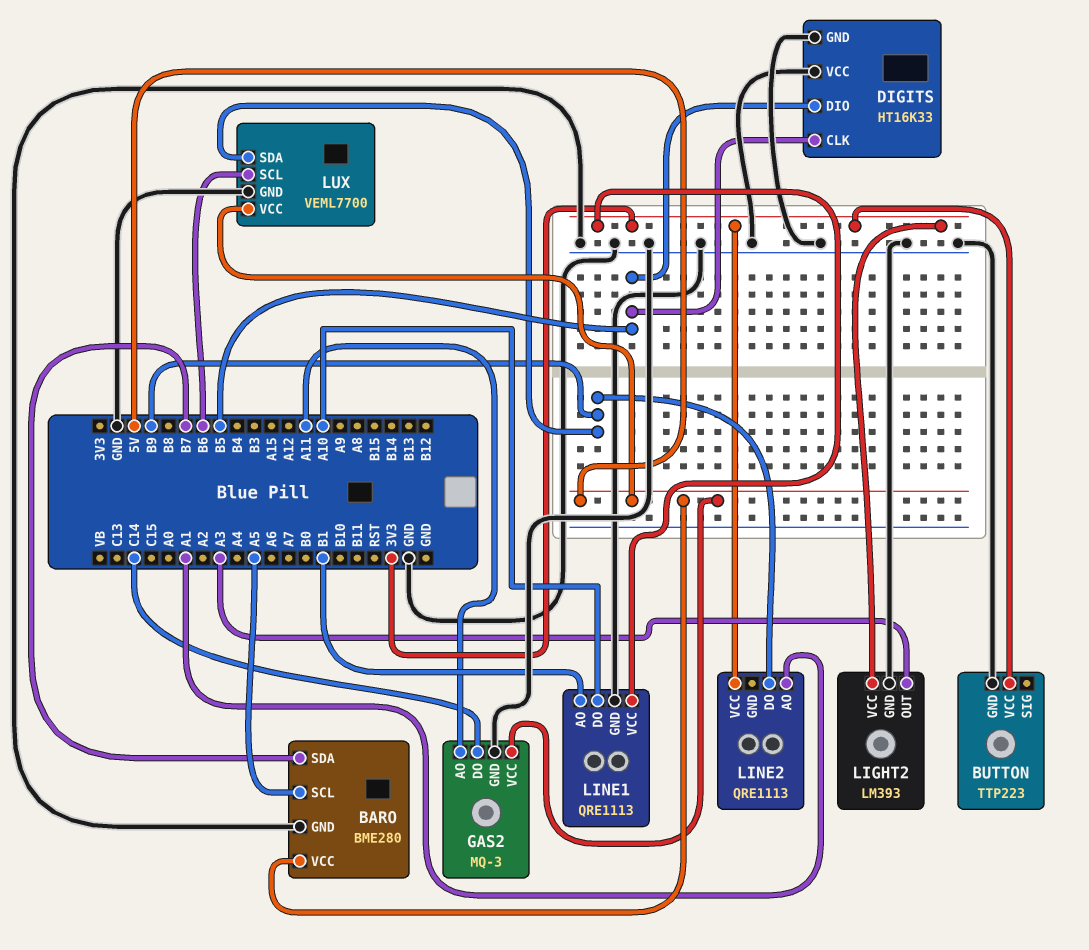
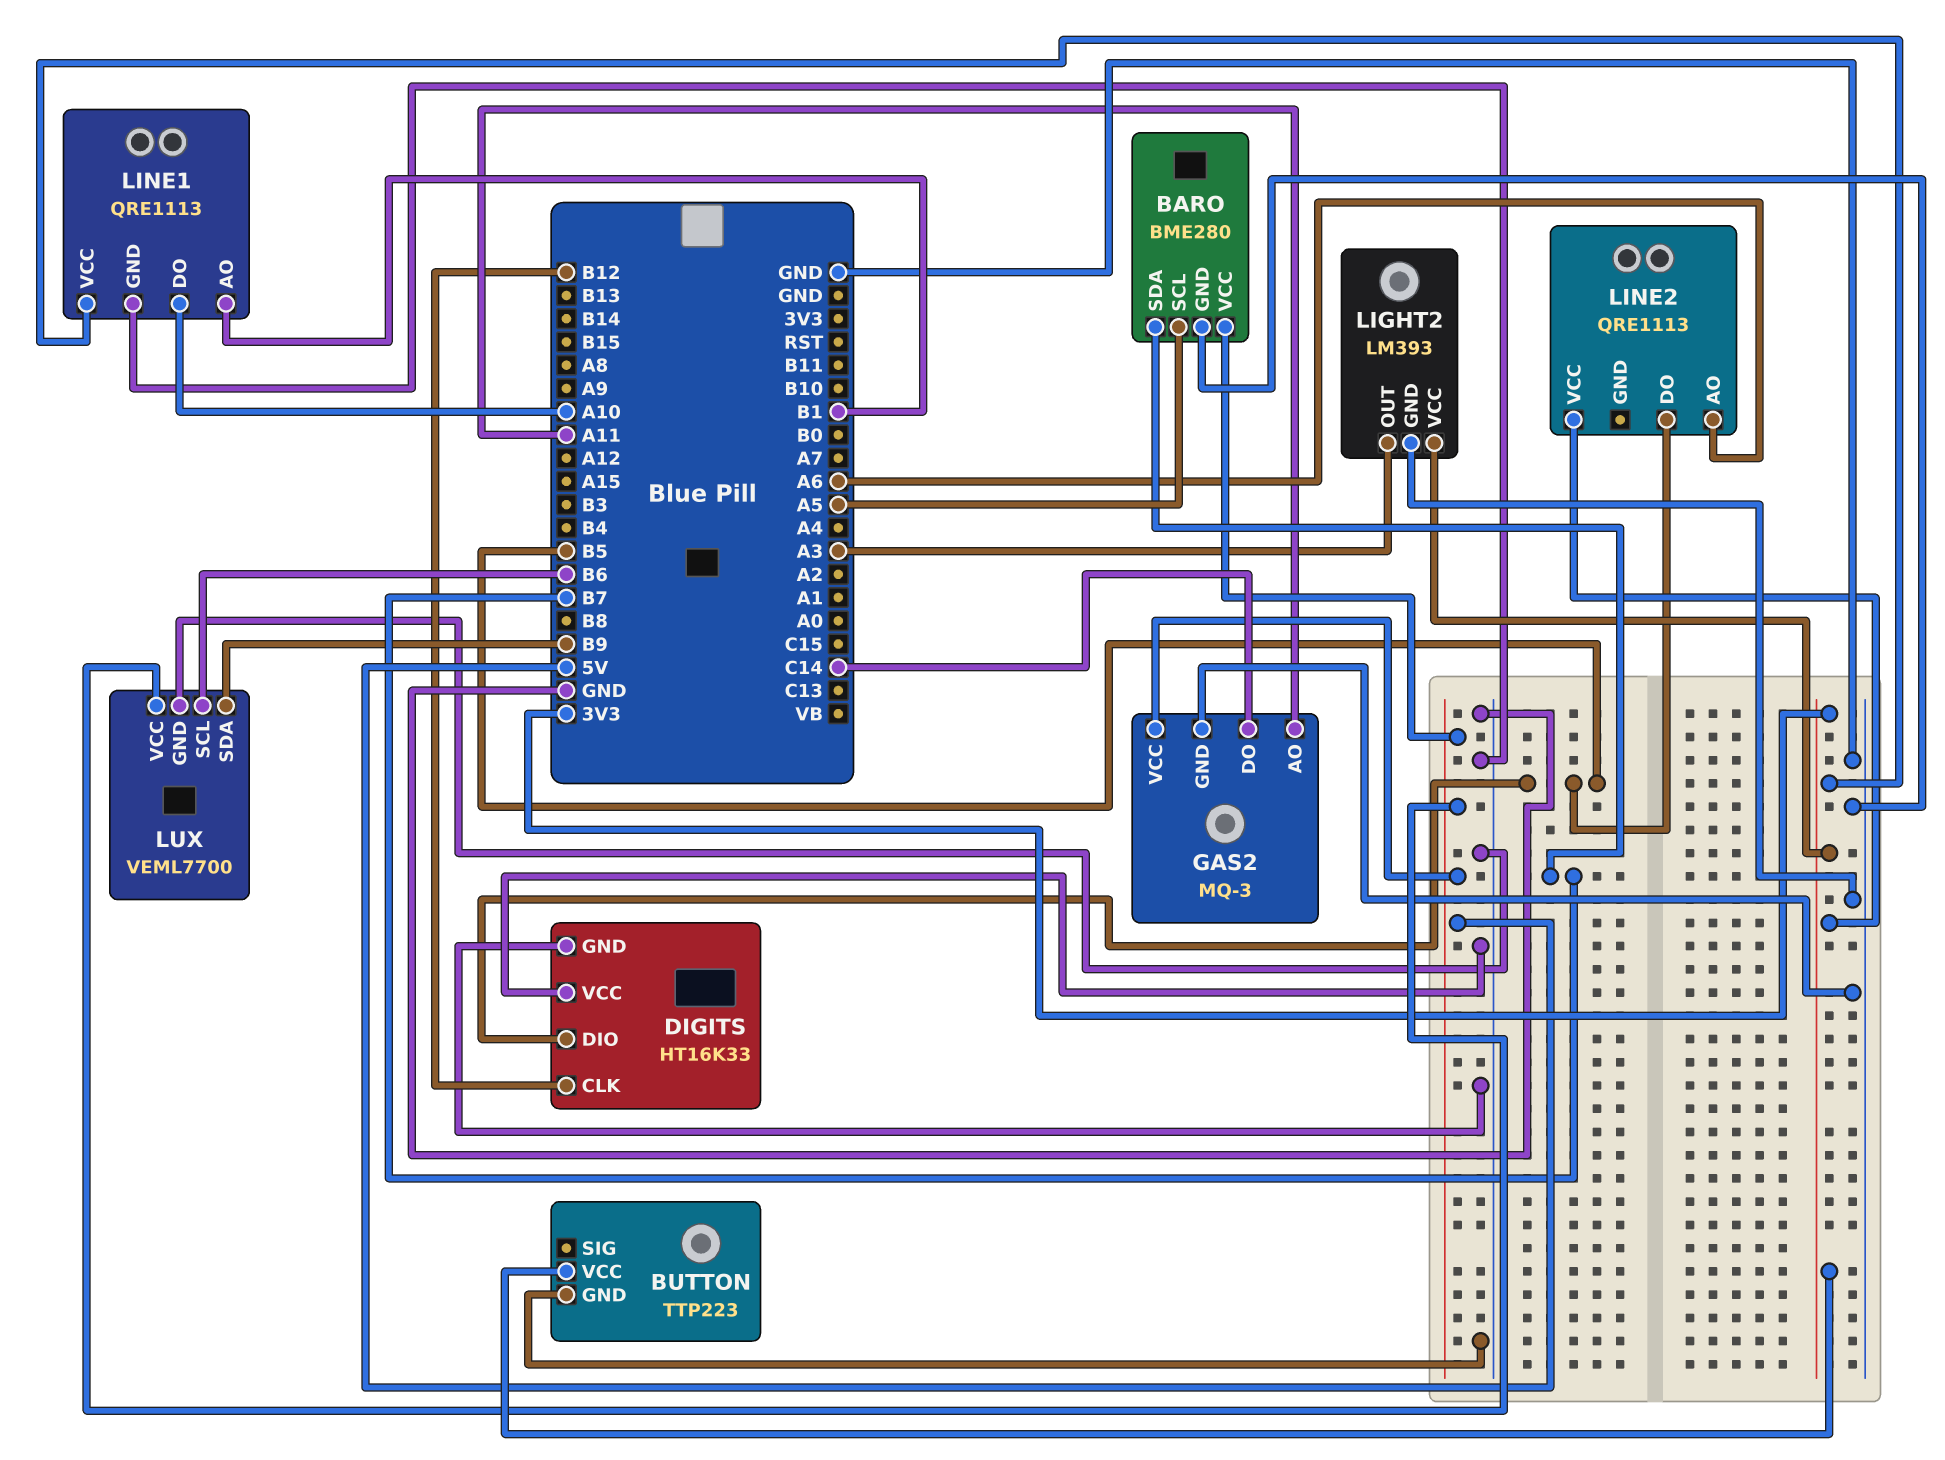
DIGITS pin CLK: B5 -> B12
LINE2 pin AO: A1 -> A6
LINE2 pin DO: B9 -> B5

